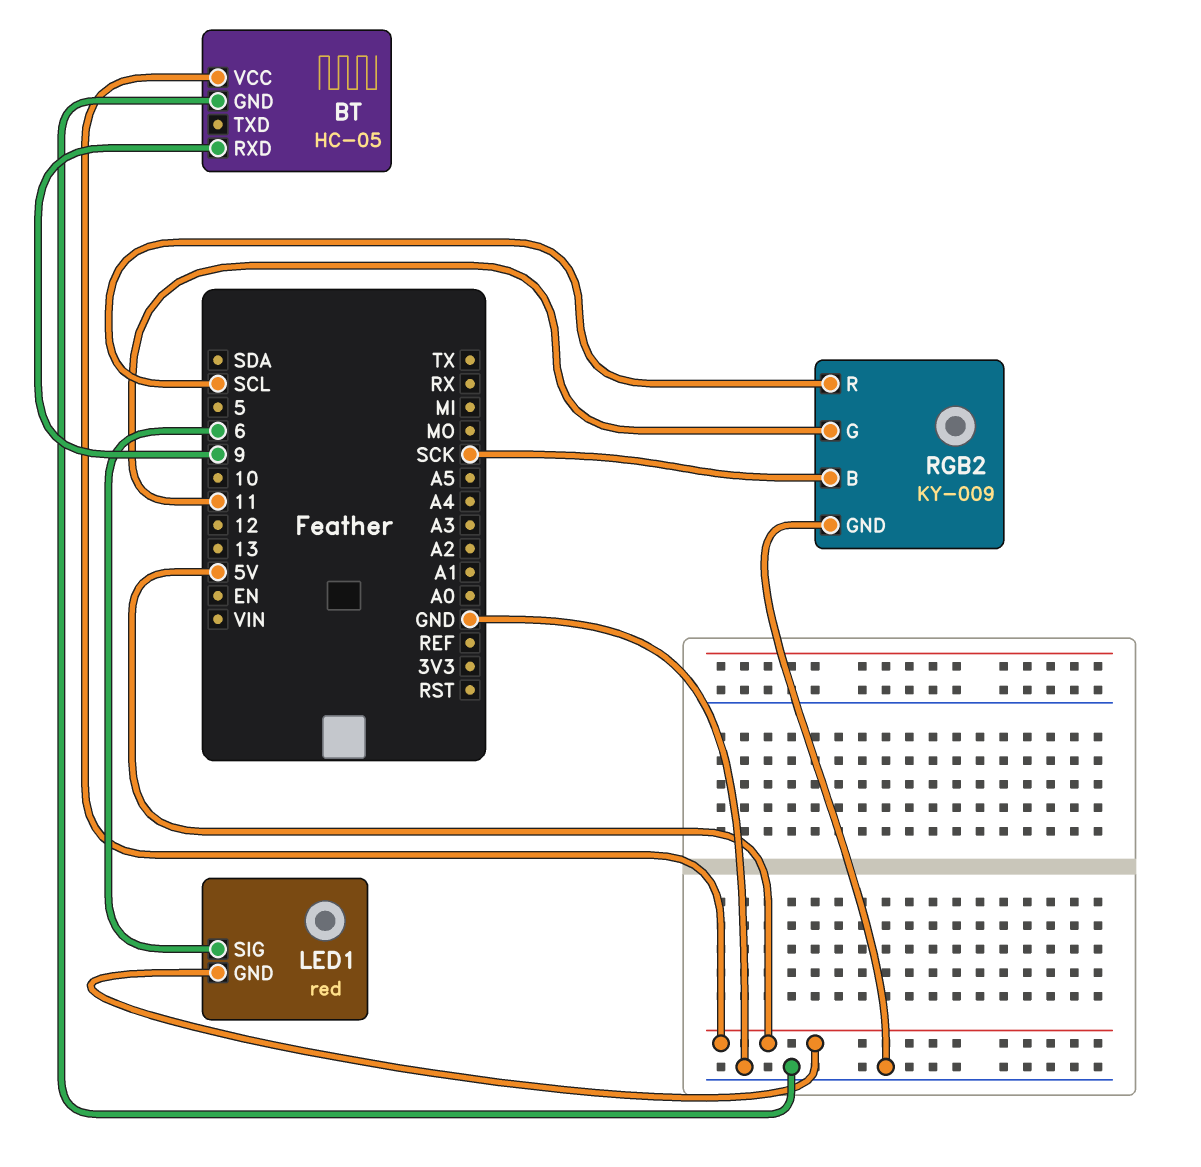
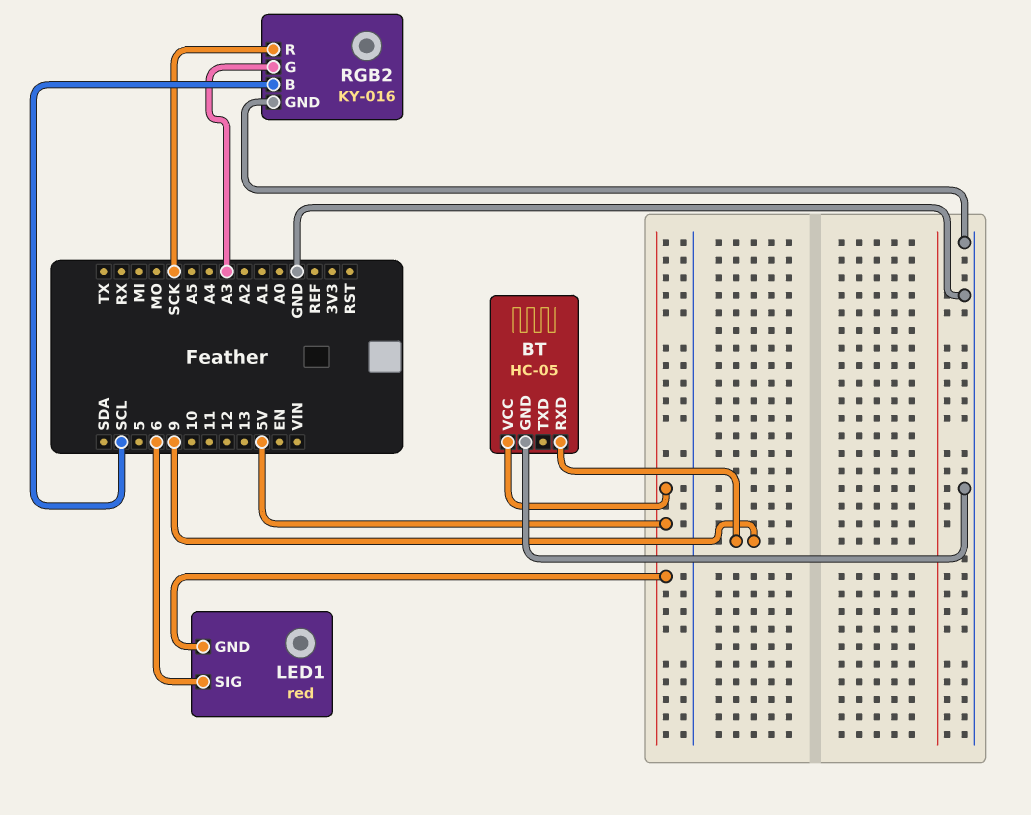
RGB2: KY-009 -> KY-016
RGB2 pin B: SCK -> SCL
RGB2 pin G: 11 -> A3
RGB2 pin R: SCL -> SCK

